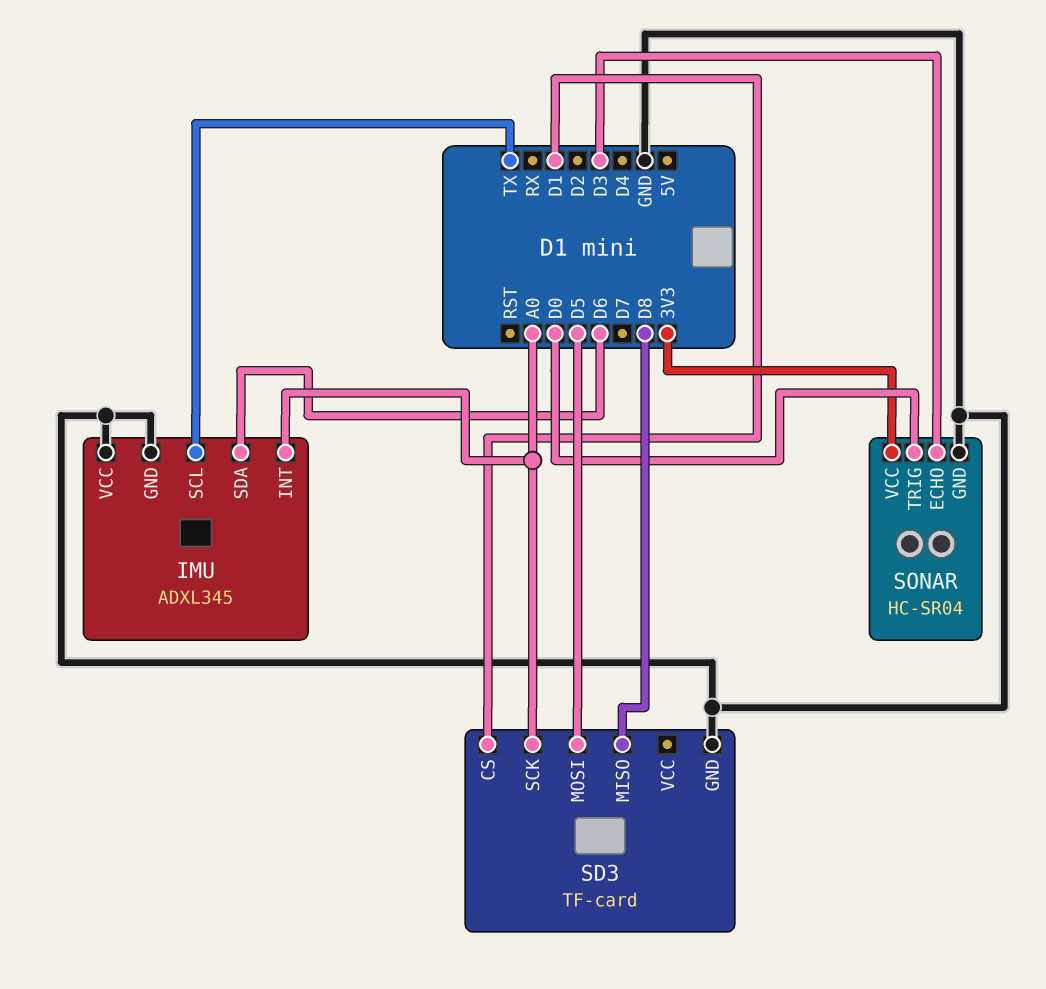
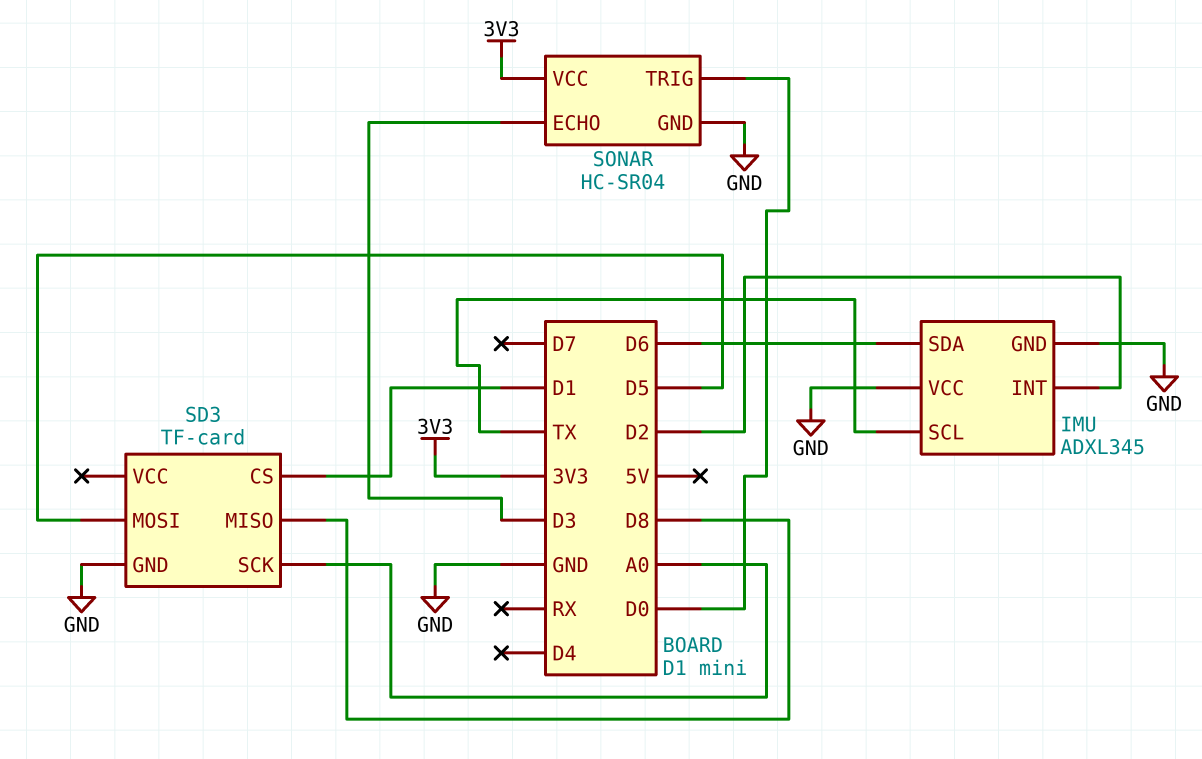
IMU pin INT: A0 -> D2

